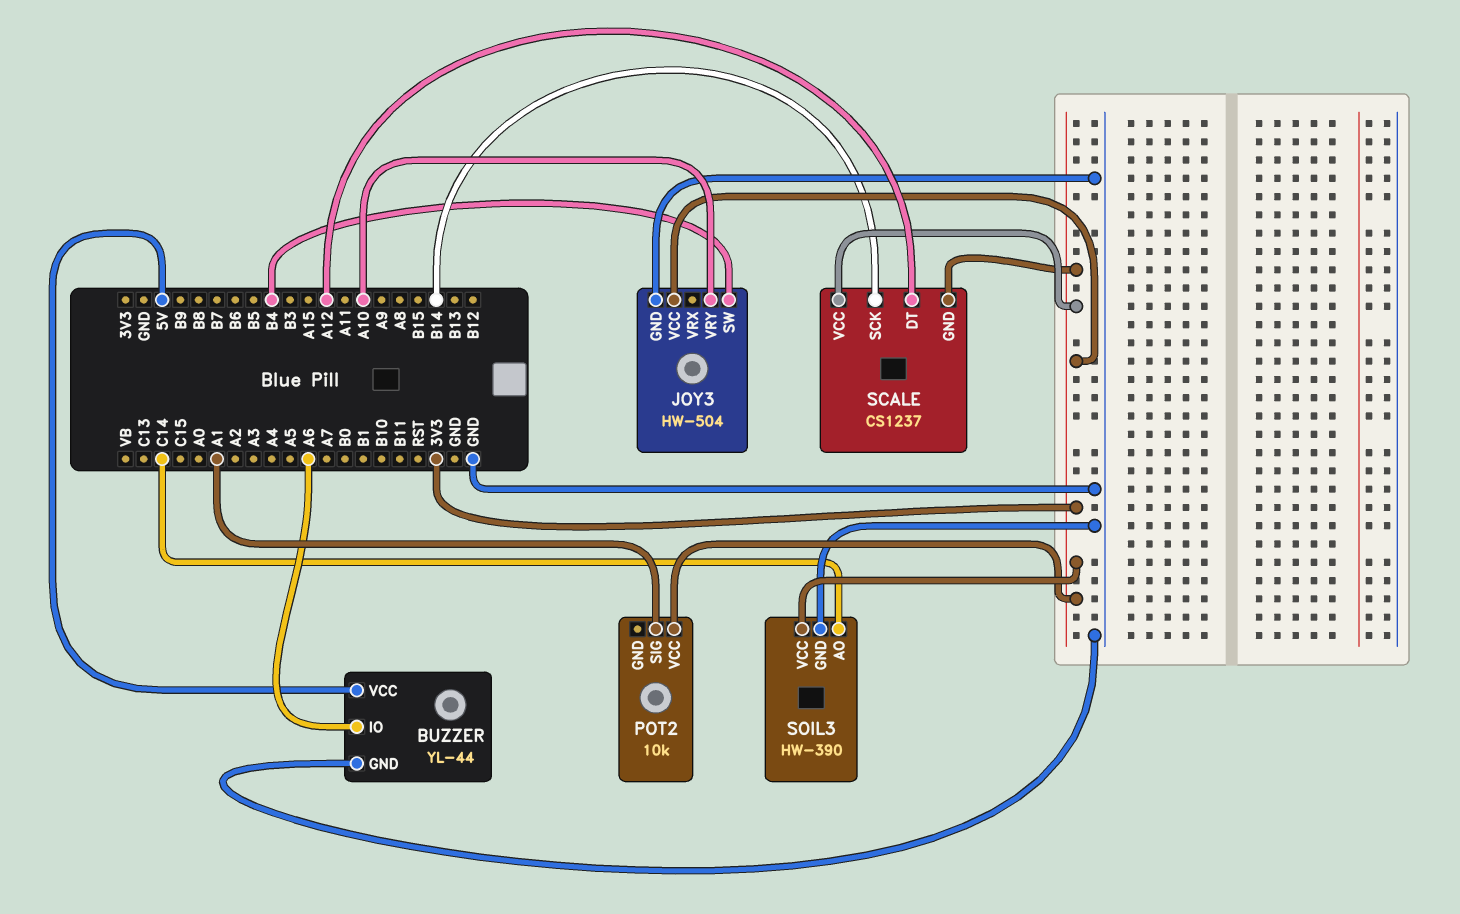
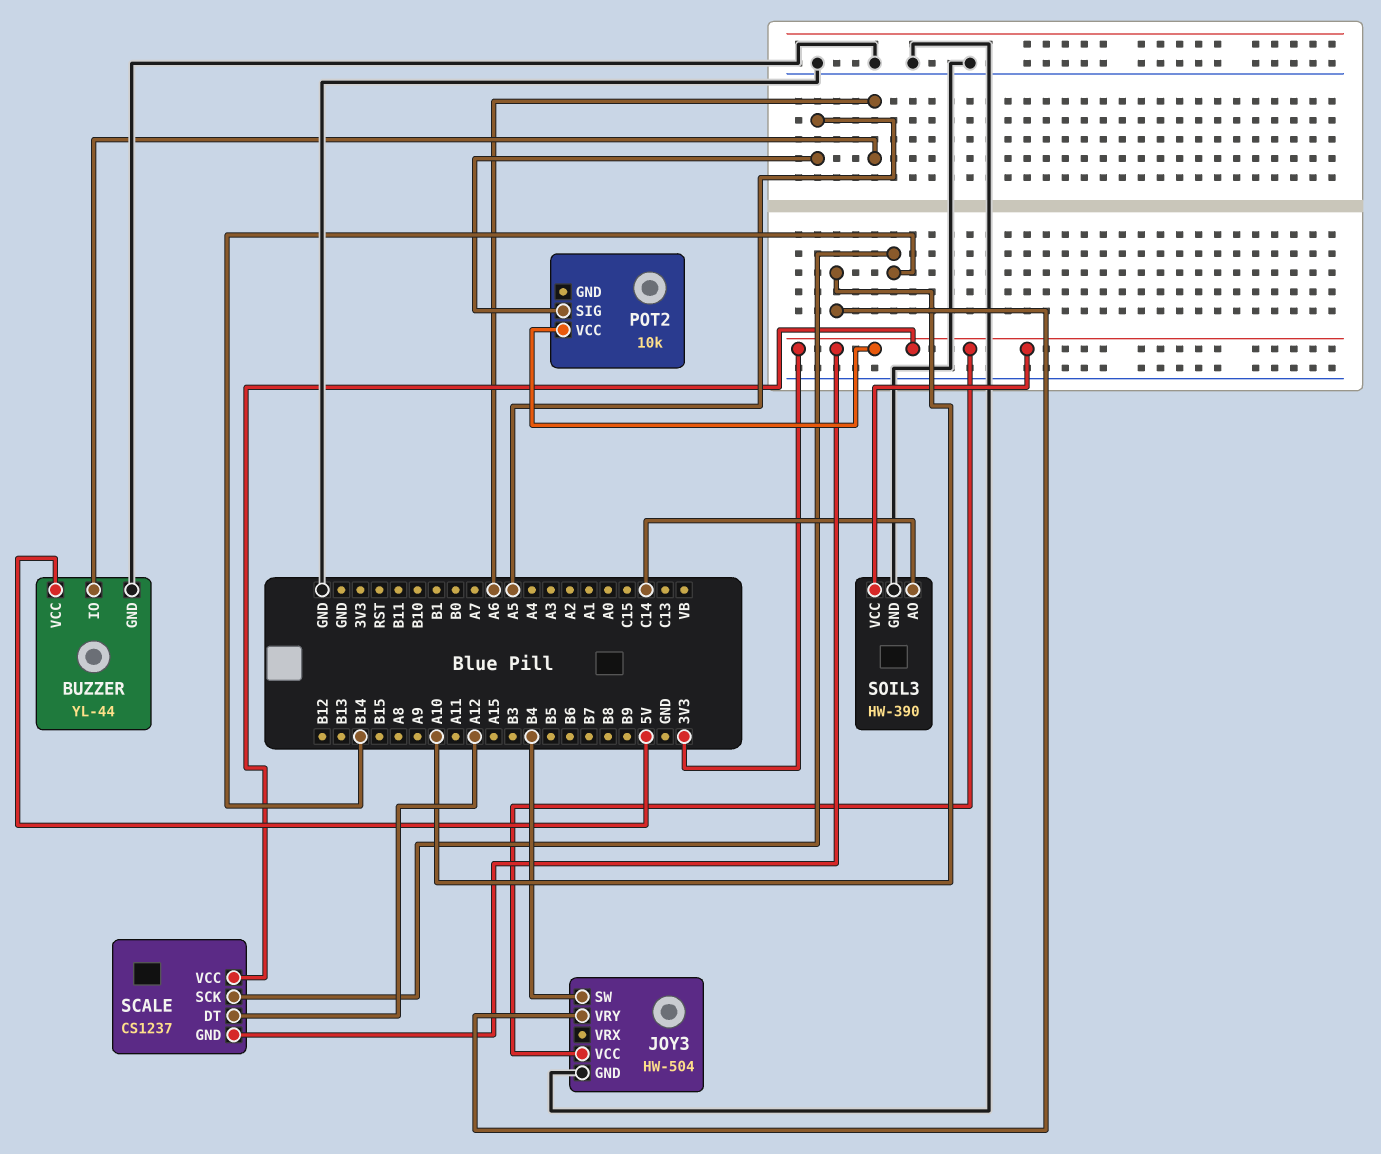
POT2 pin SIG: A1 -> A5

